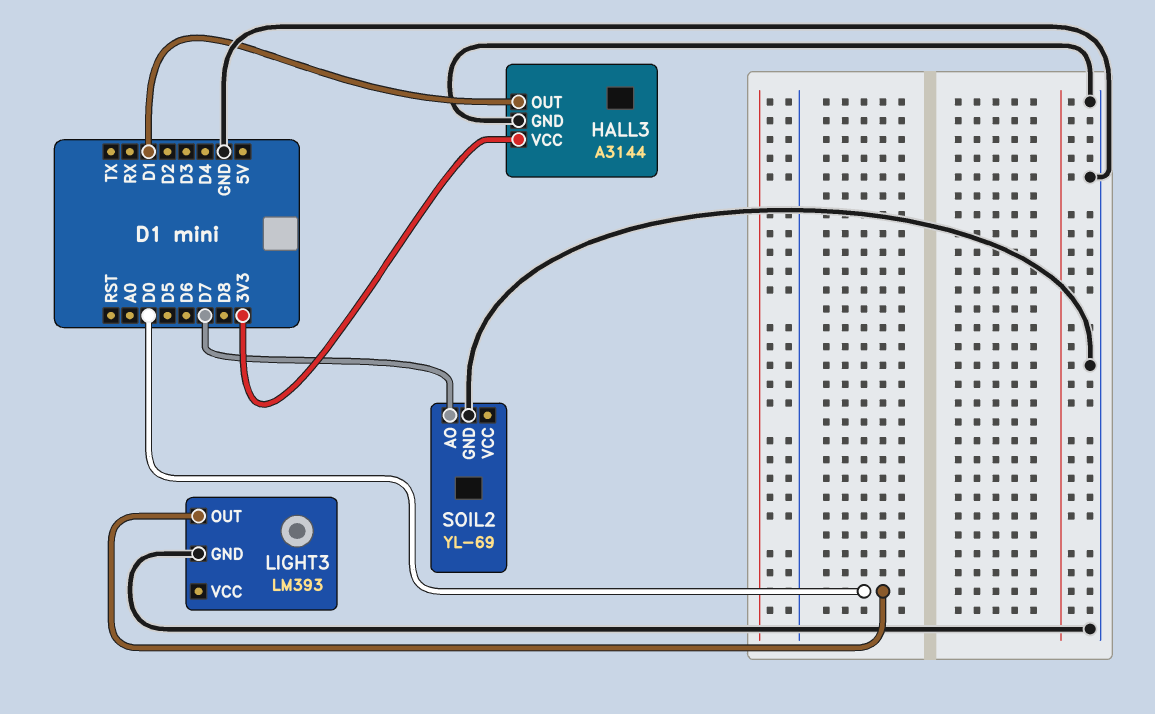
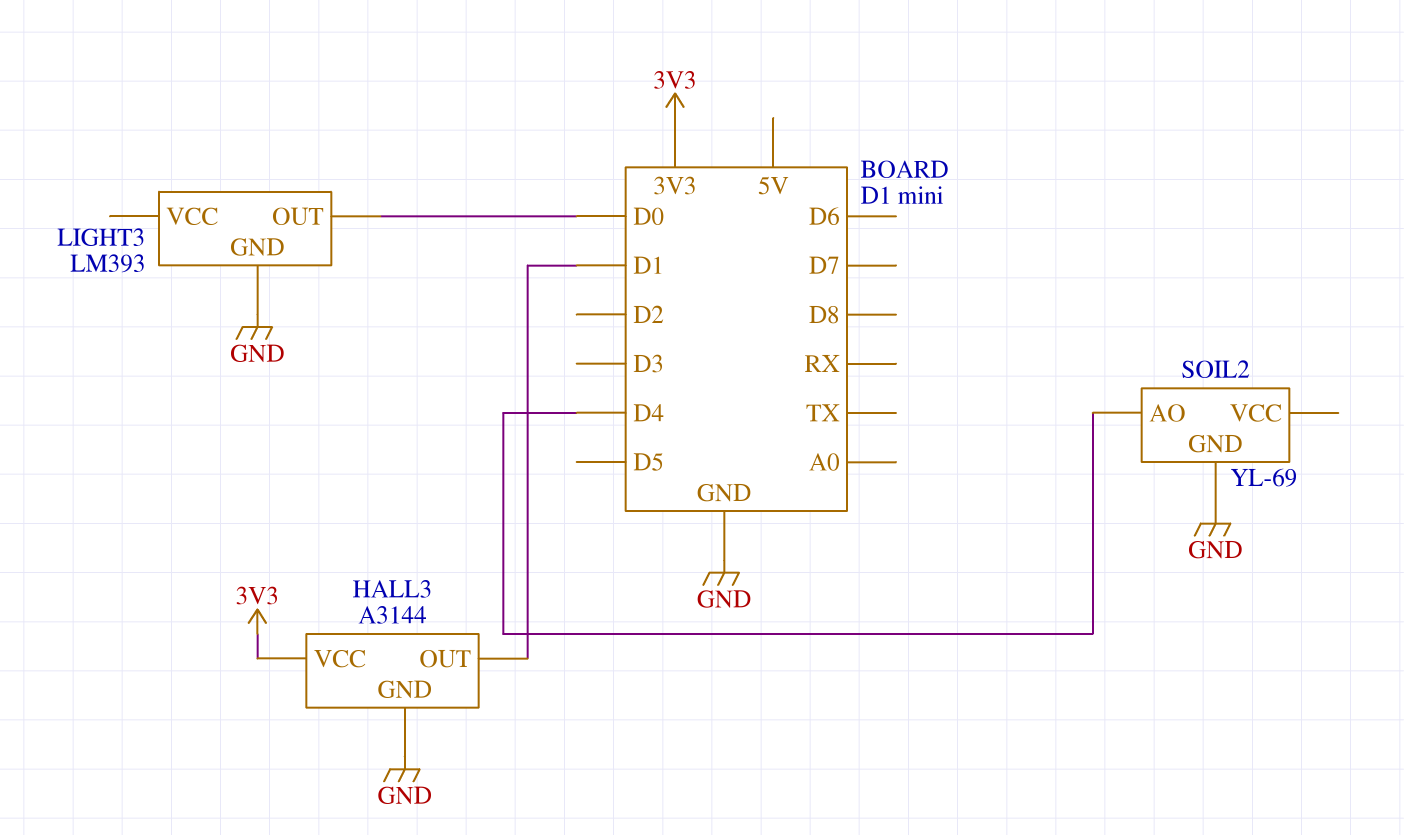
SOIL2 pin AO: D7 -> D4

